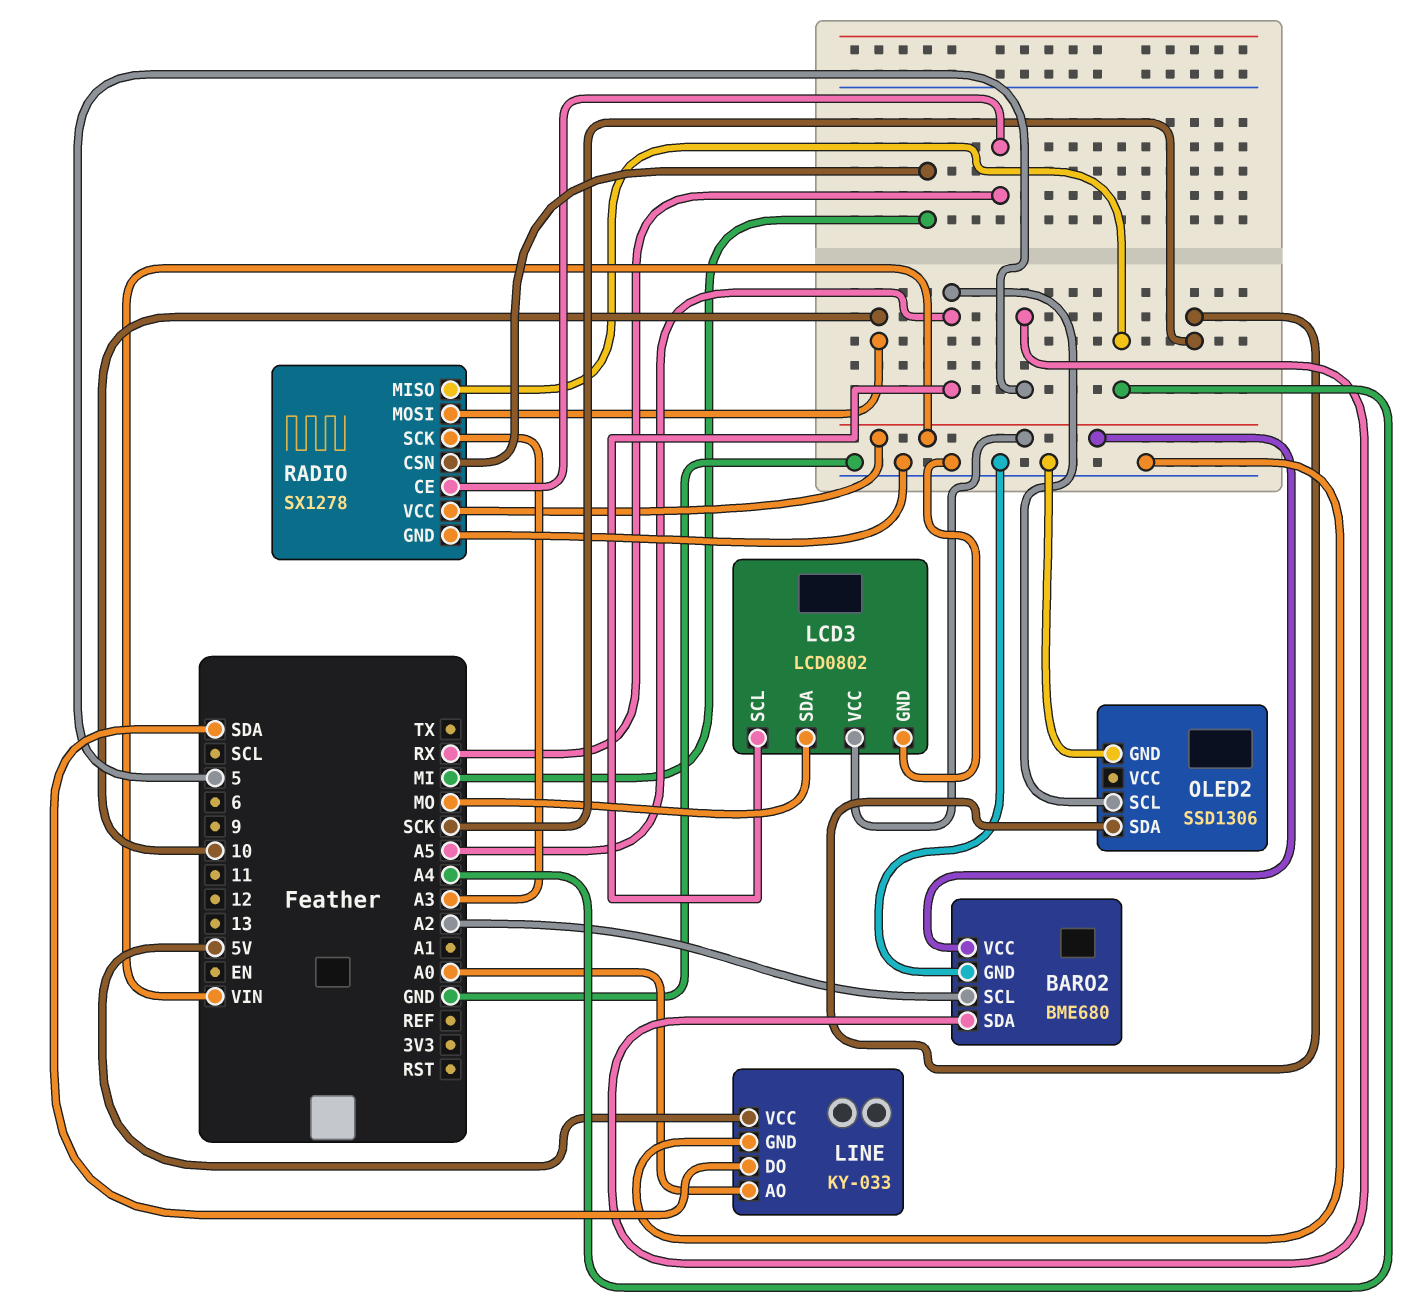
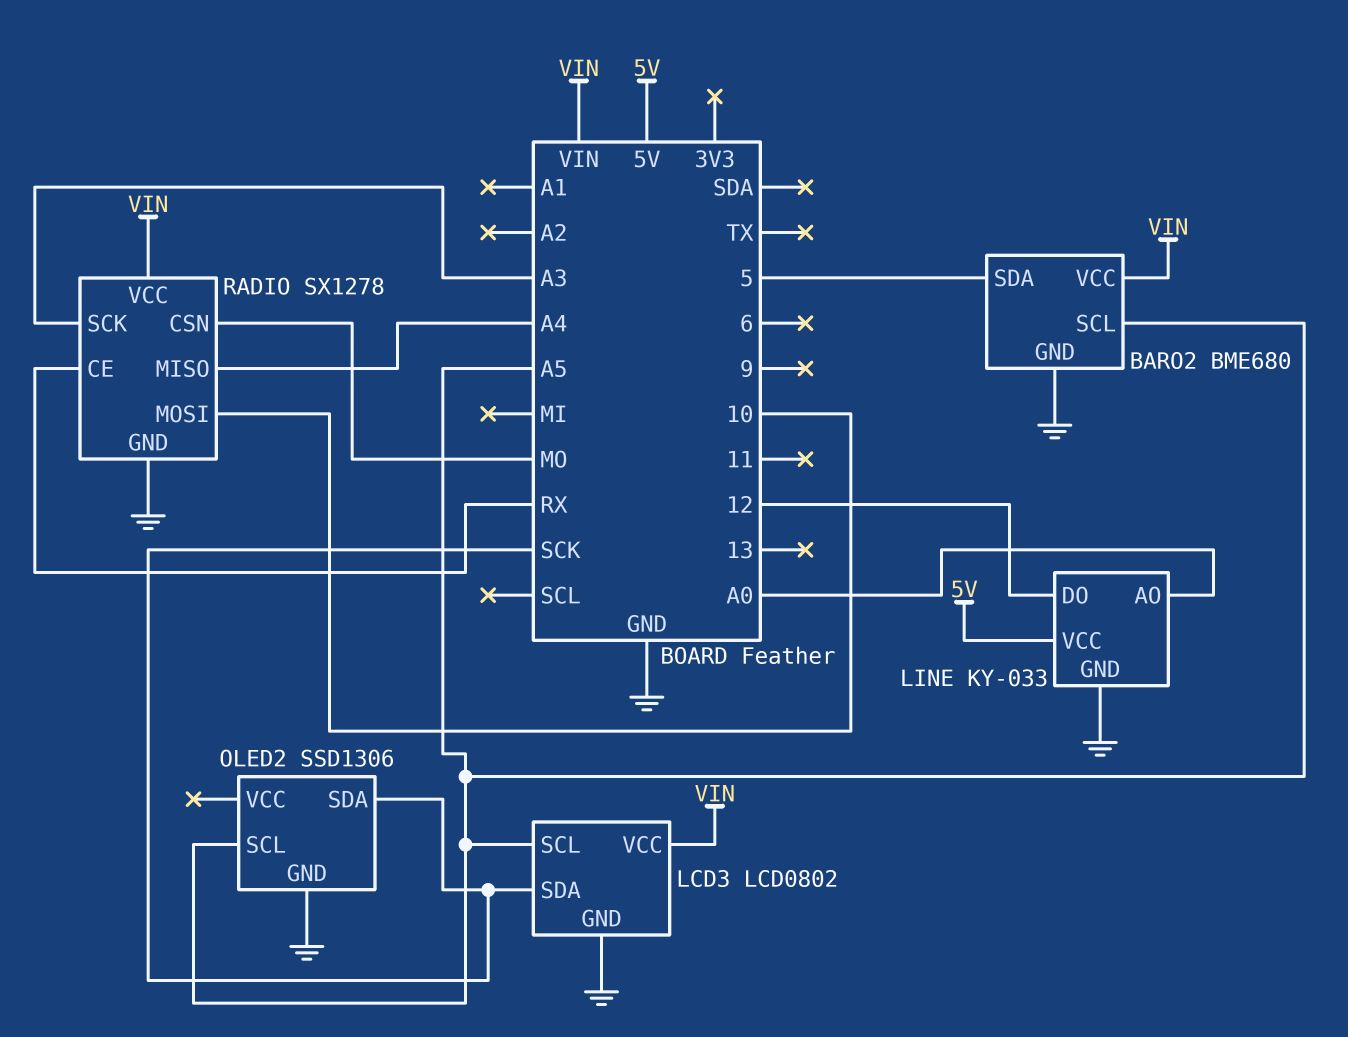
BARO2 pin SCL: A2 -> A5
LCD3 pin SDA: MO -> SCK
LINE pin DO: SDA -> 12
RADIO pin CSN: MI -> MO

